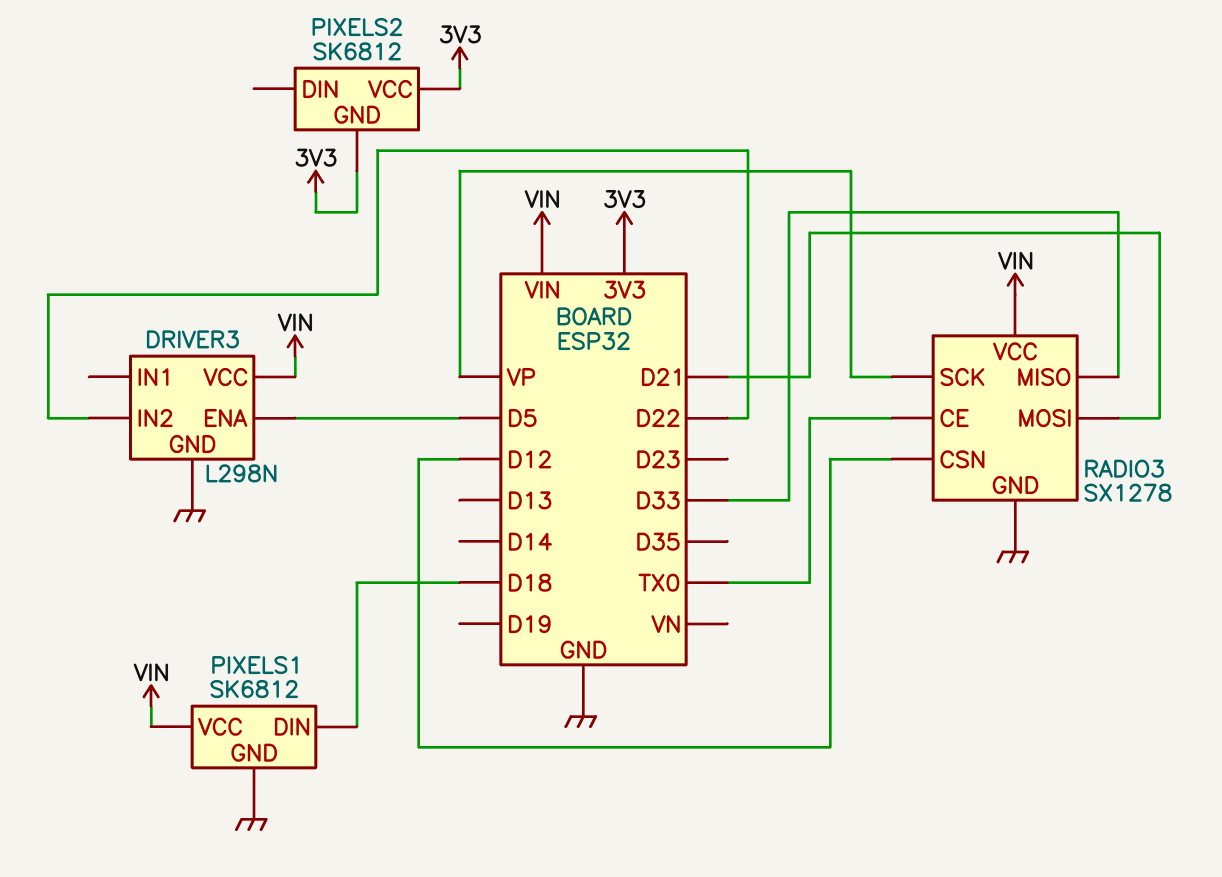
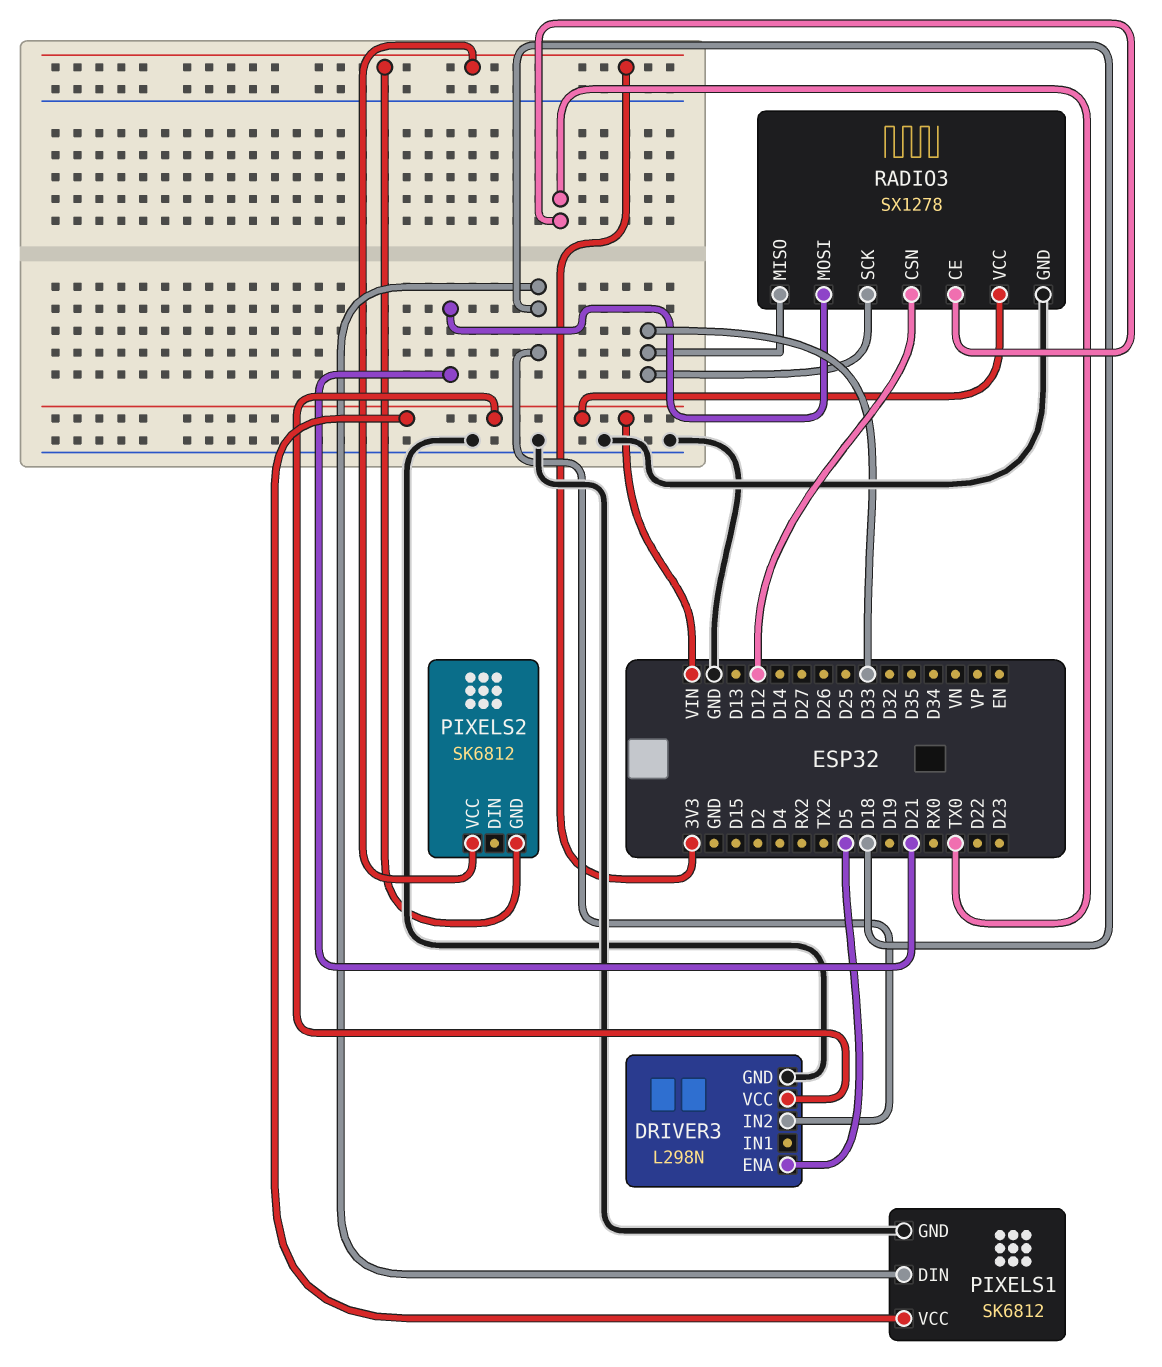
DRIVER3 pin IN2: D22 -> D18
RADIO3 pin SCK: VP -> D33

